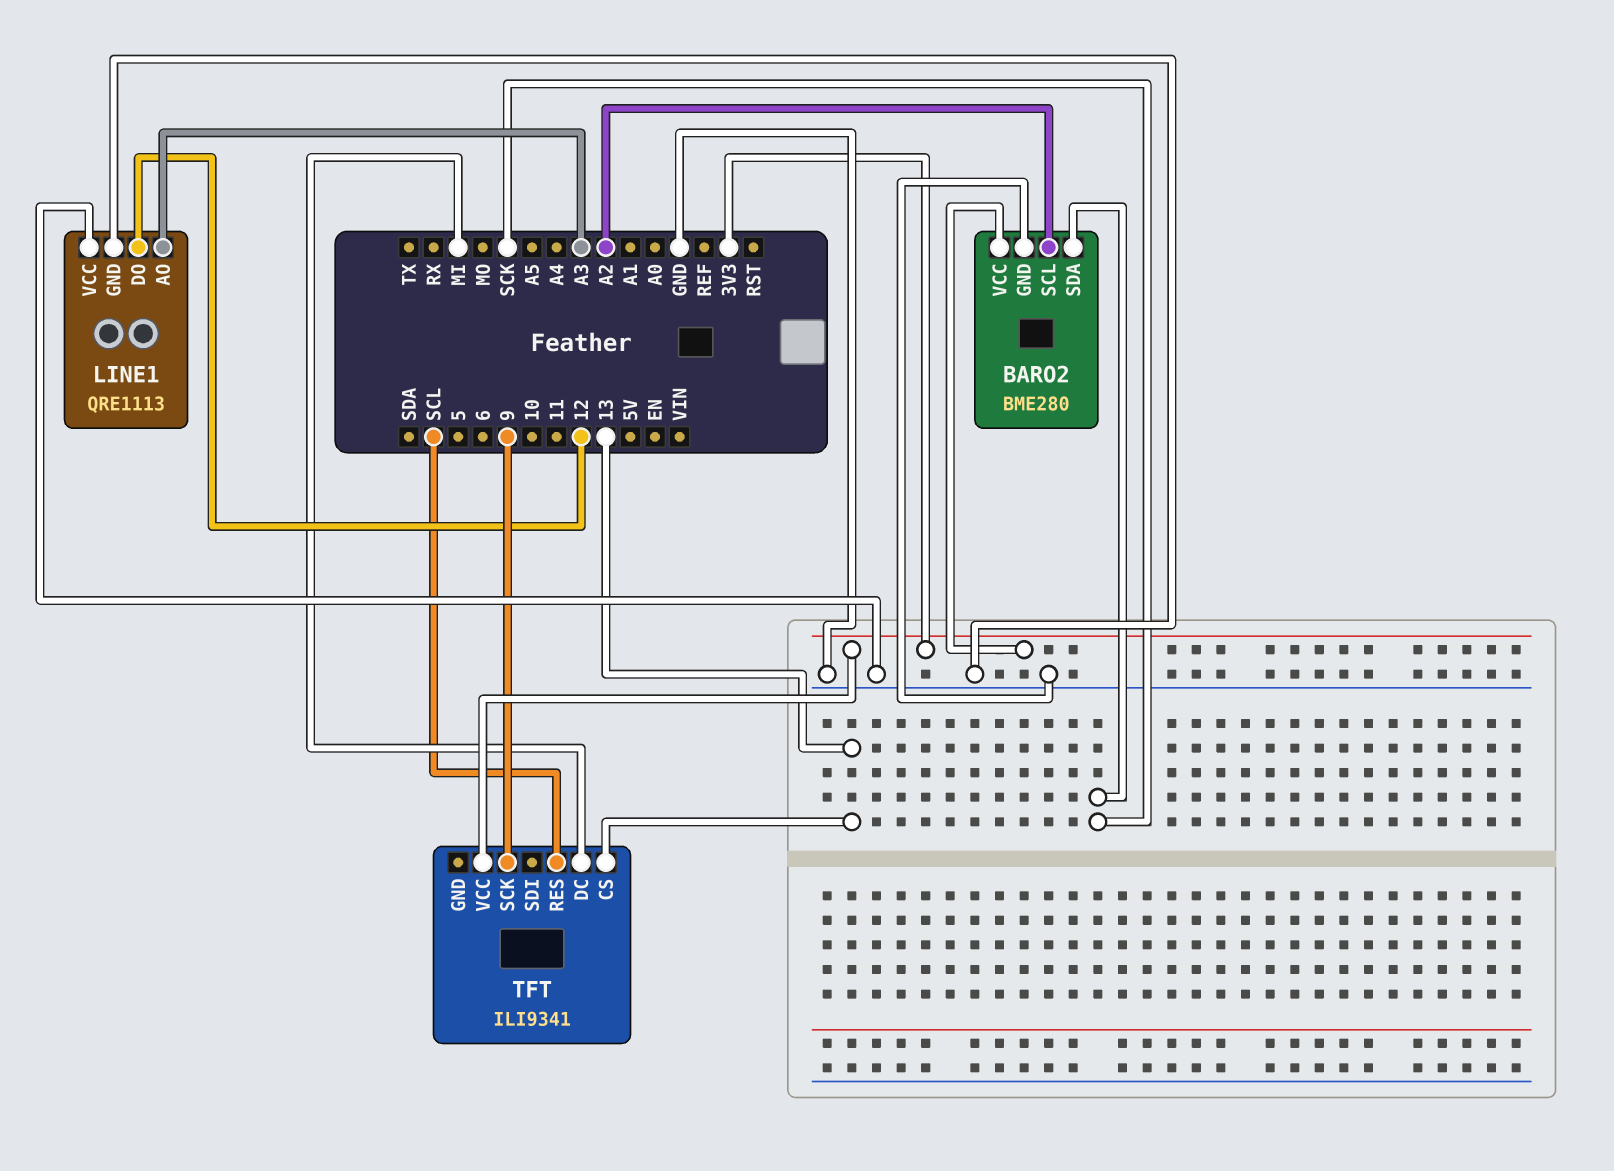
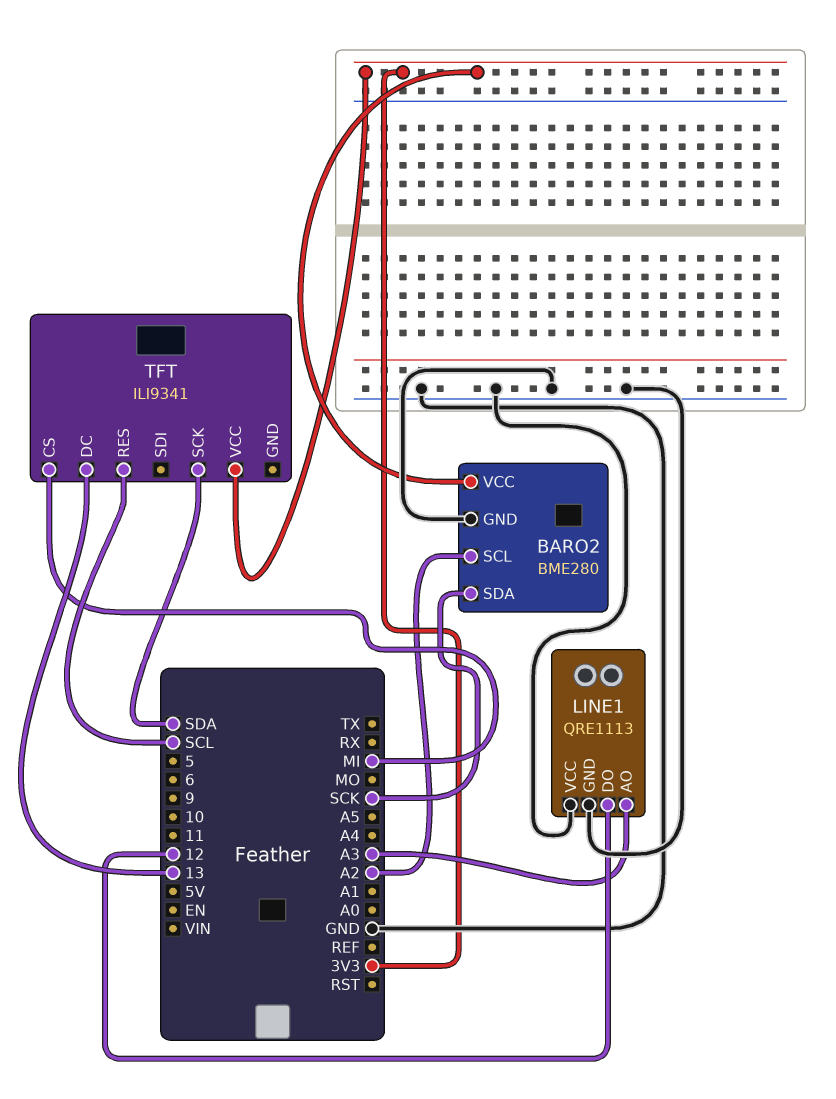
TFT pin CS: 13 -> MI
TFT pin DC: MI -> 13
TFT pin SCK: 9 -> SDA

